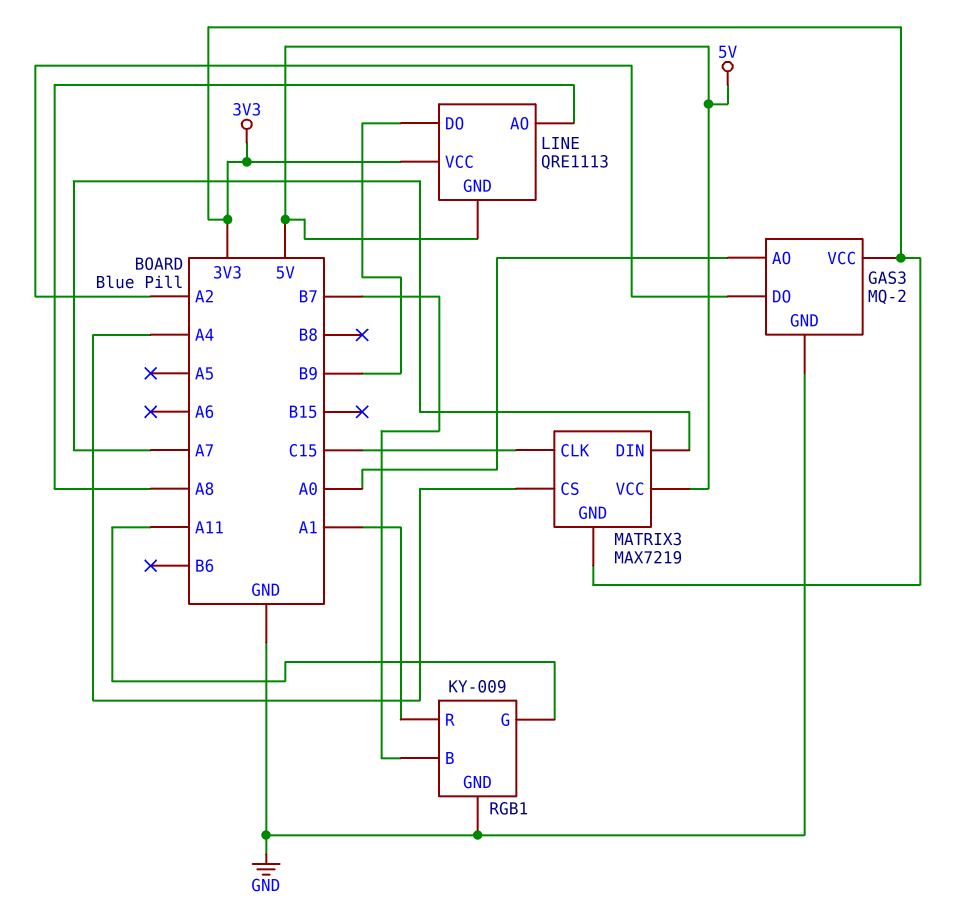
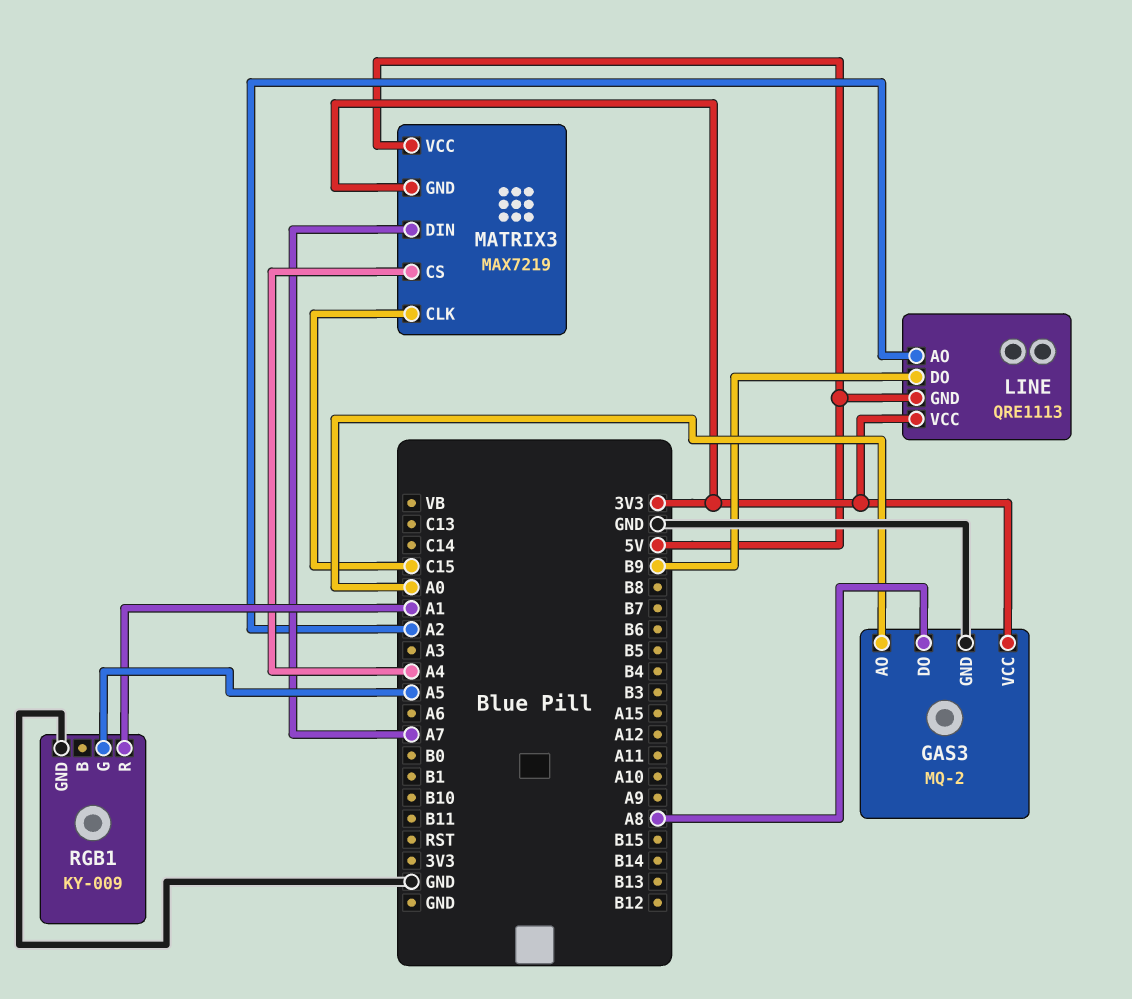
GAS3 pin DO: A2 -> A8
LINE pin AO: A8 -> A2
RGB1 pin B: B7 -> none
RGB1 pin G: A11 -> A5

